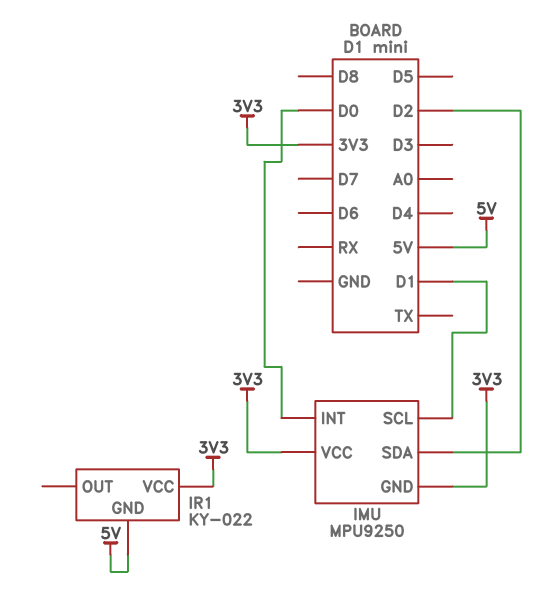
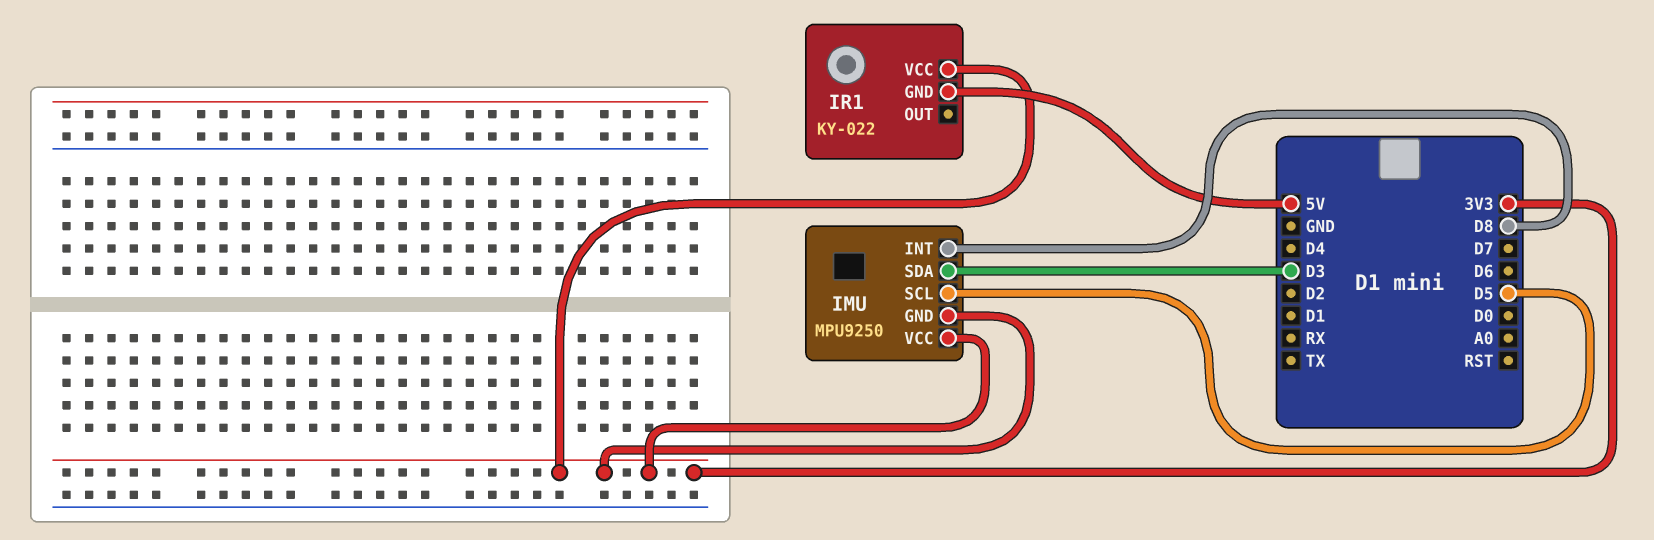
IMU pin INT: D0 -> D8
IMU pin SCL: D1 -> D5
IMU pin SDA: D2 -> D3

